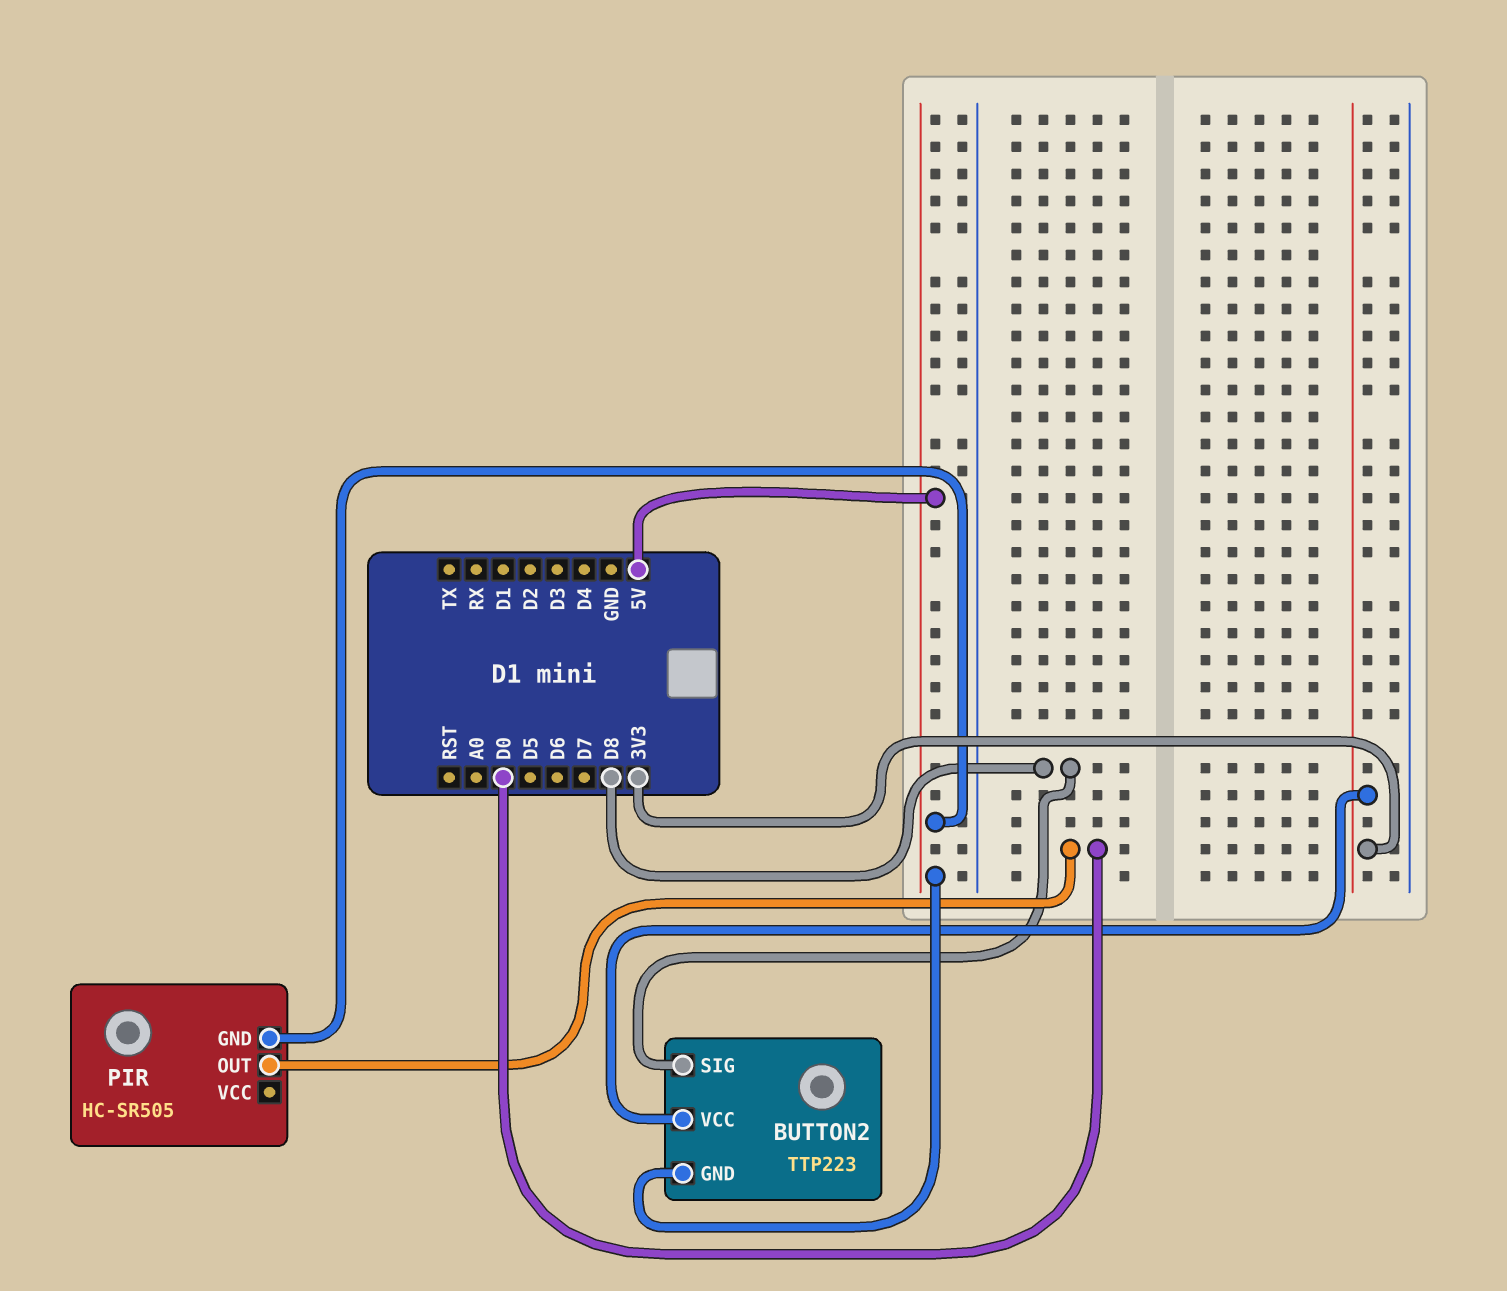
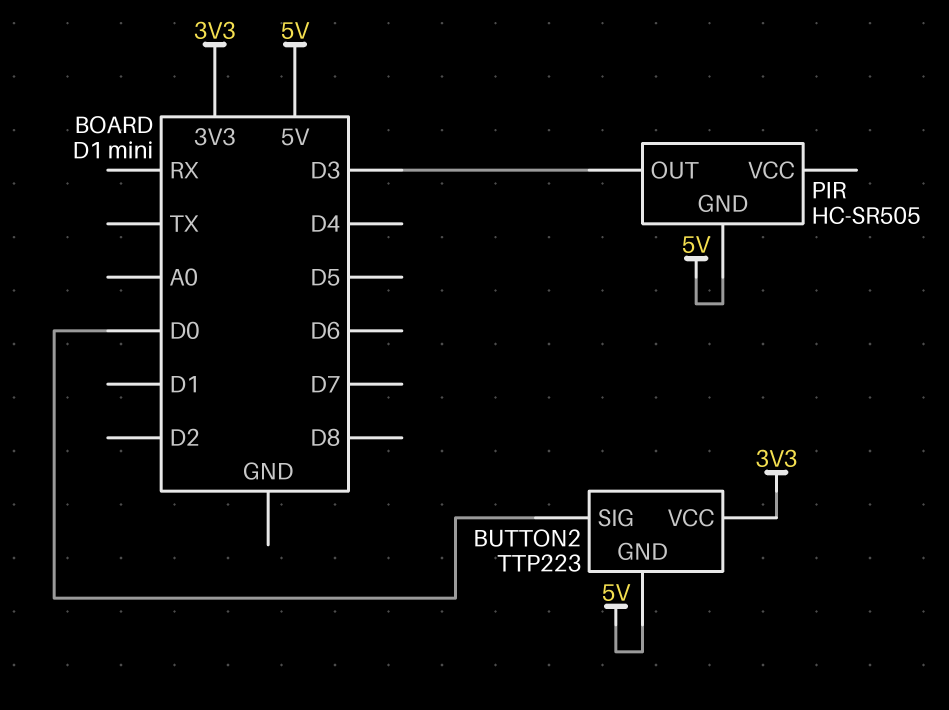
BUTTON2 pin SIG: D8 -> D0
PIR pin OUT: D0 -> D3

